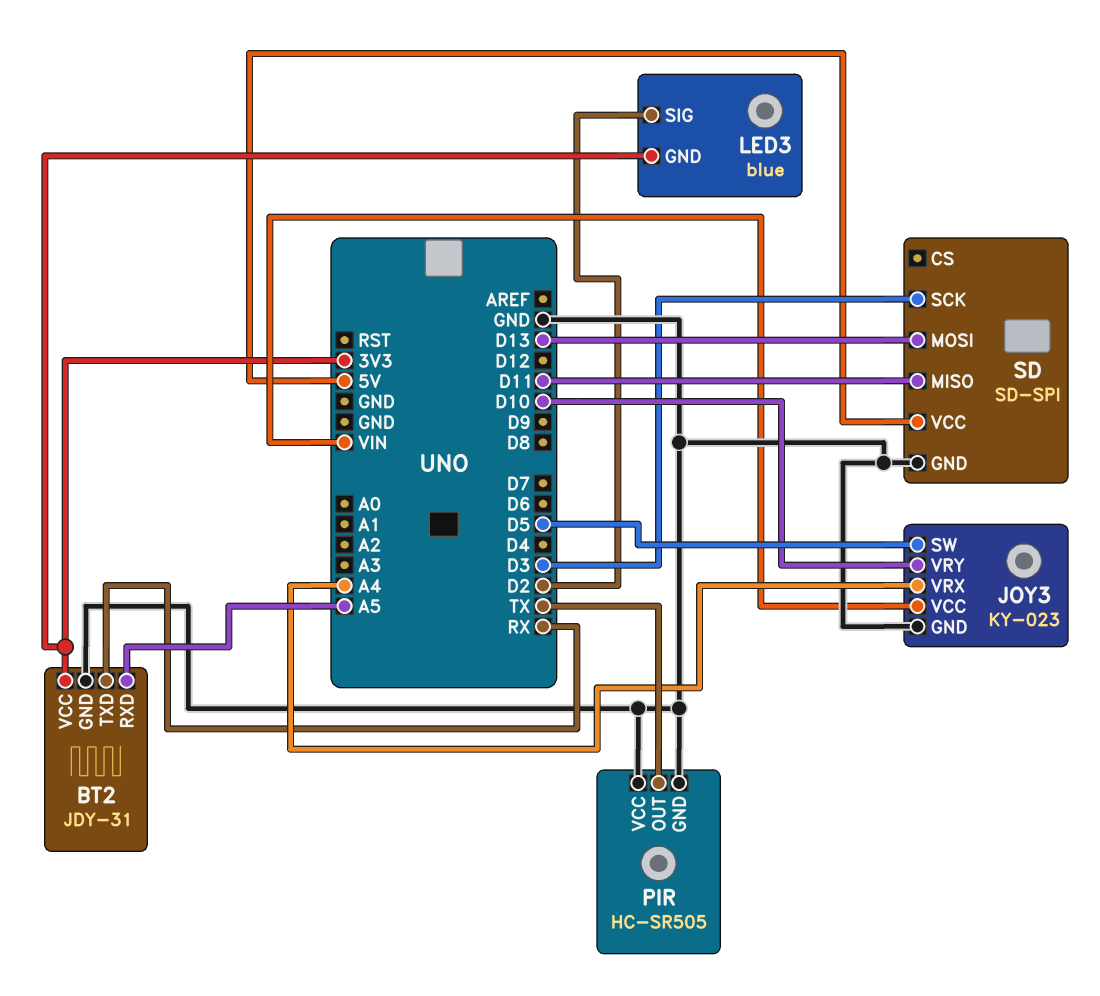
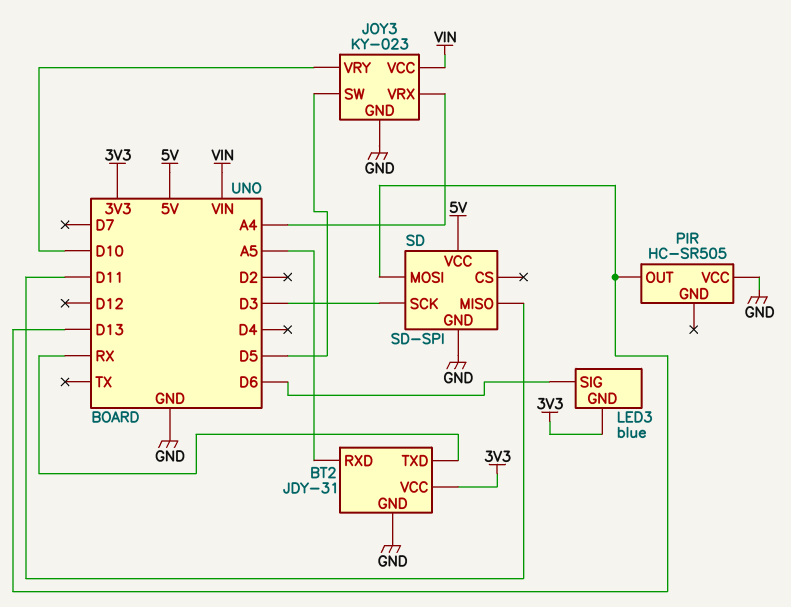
LED3 pin SIG: D2 -> D6
PIR pin GND: GND -> none
PIR pin OUT: TX -> D13

